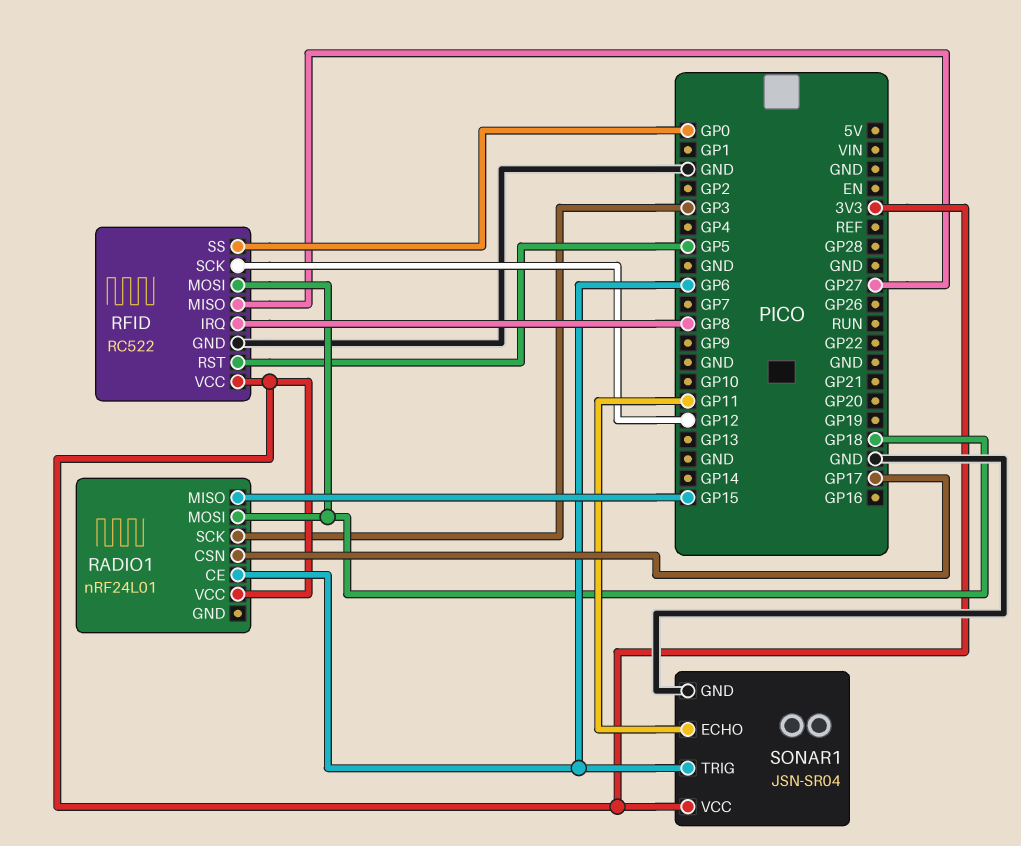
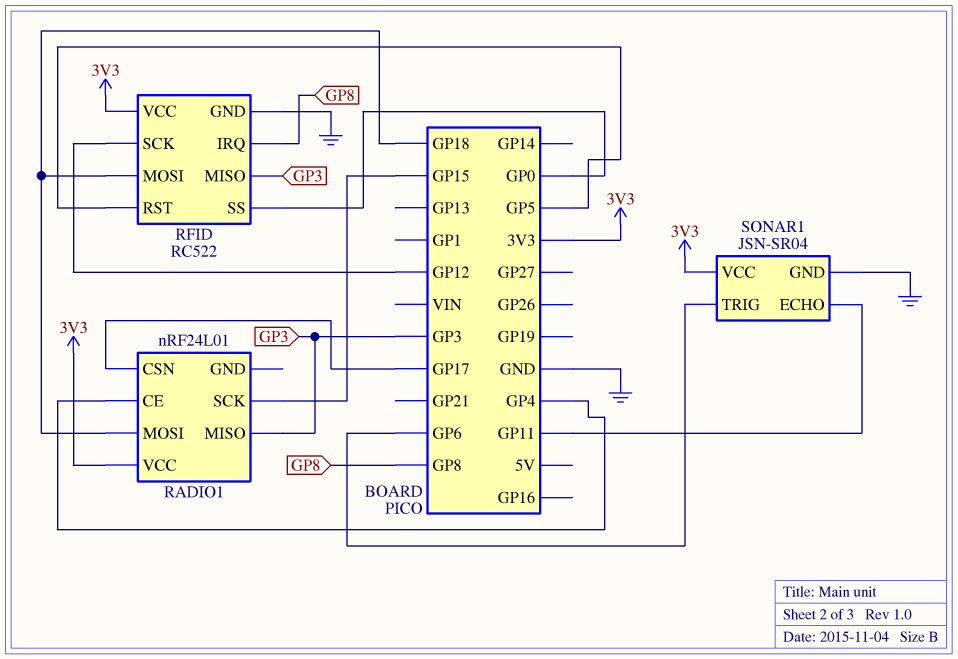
RADIO1 pin CE: GP6 -> GP4
RADIO1 pin MISO: GP15 -> GP3
RADIO1 pin SCK: GP3 -> GP15
RFID pin MISO: GP27 -> GP3

